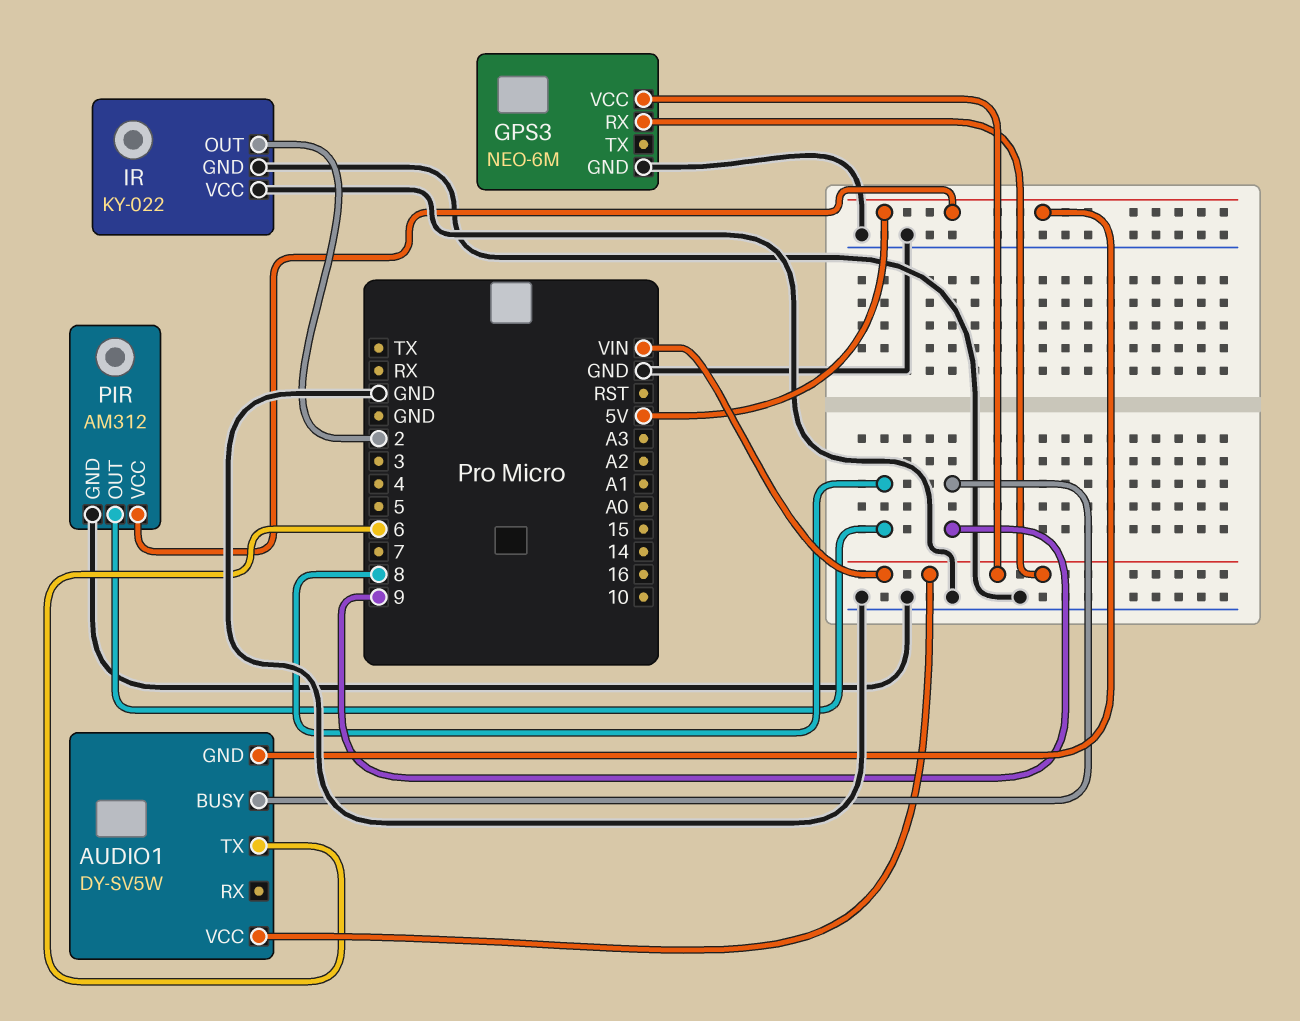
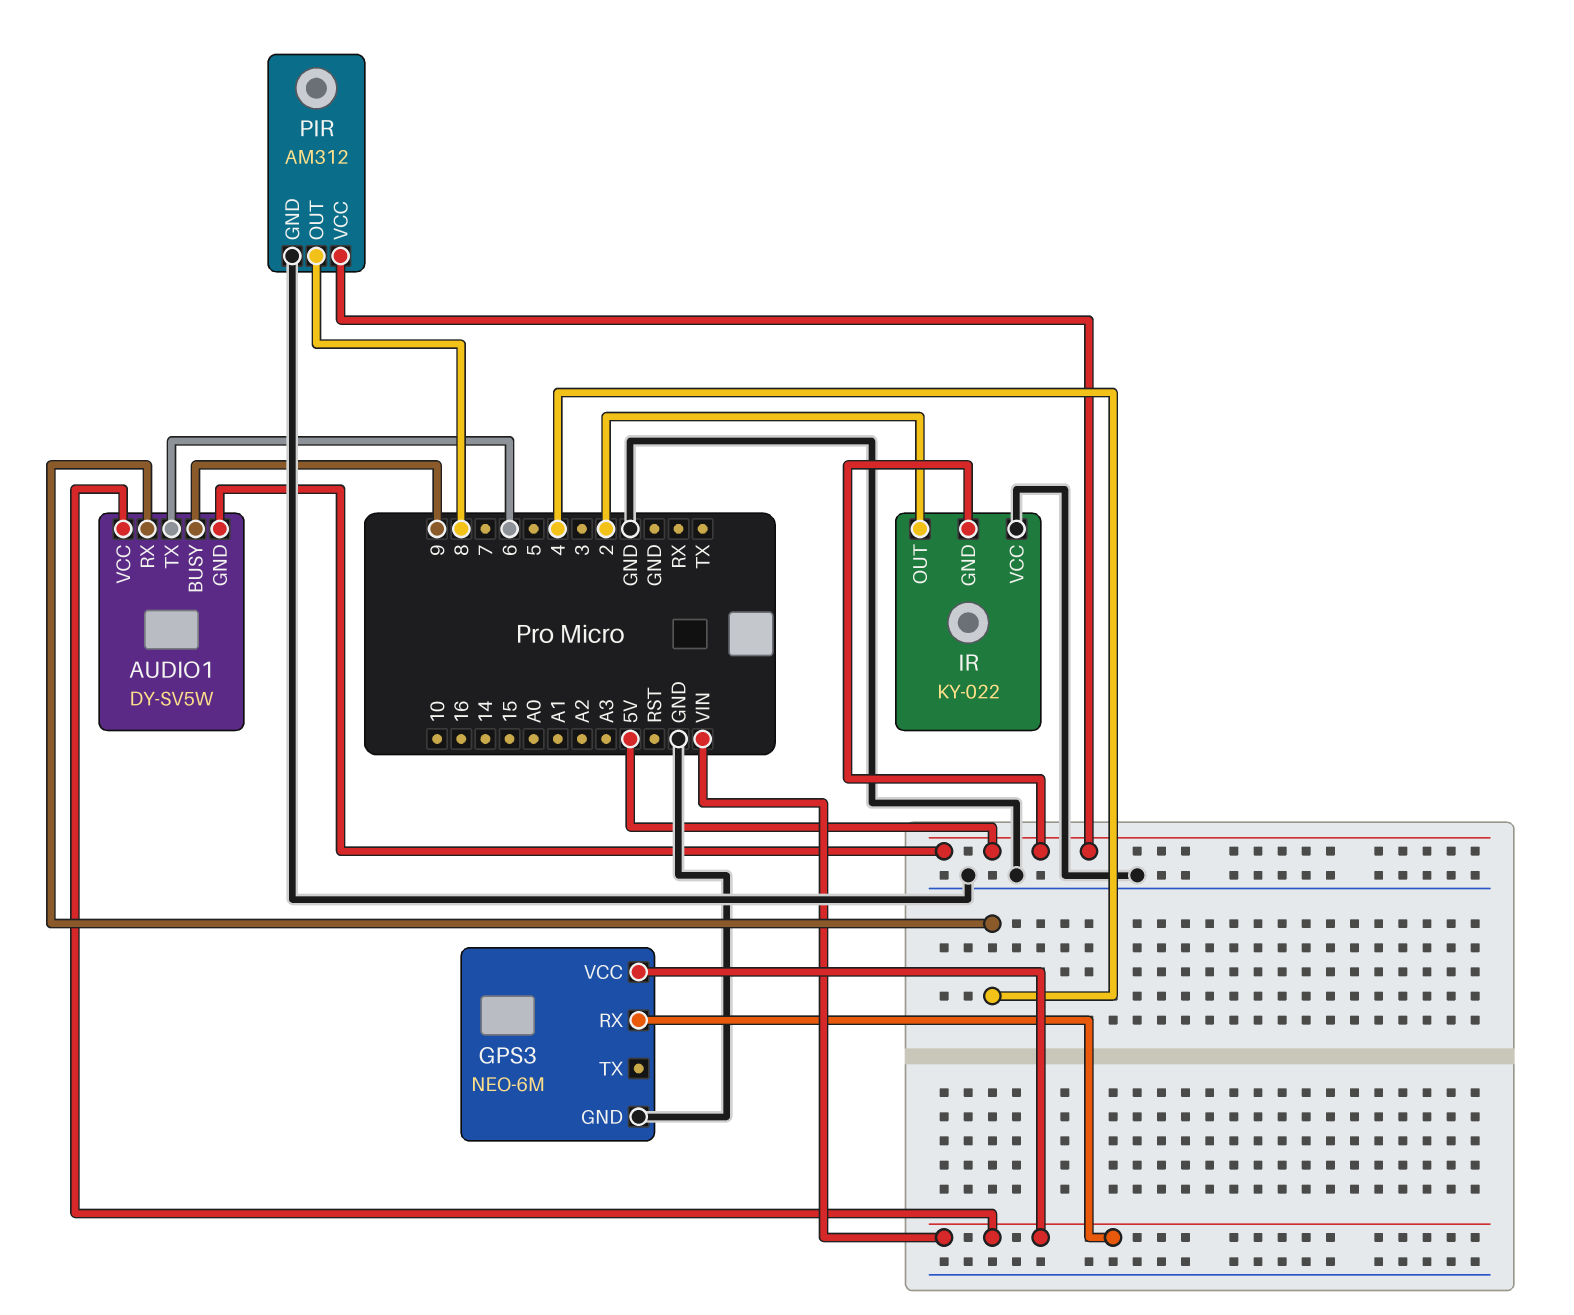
AUDIO1 pin RX: none -> 4
IR pin GND: GND -> 5V

